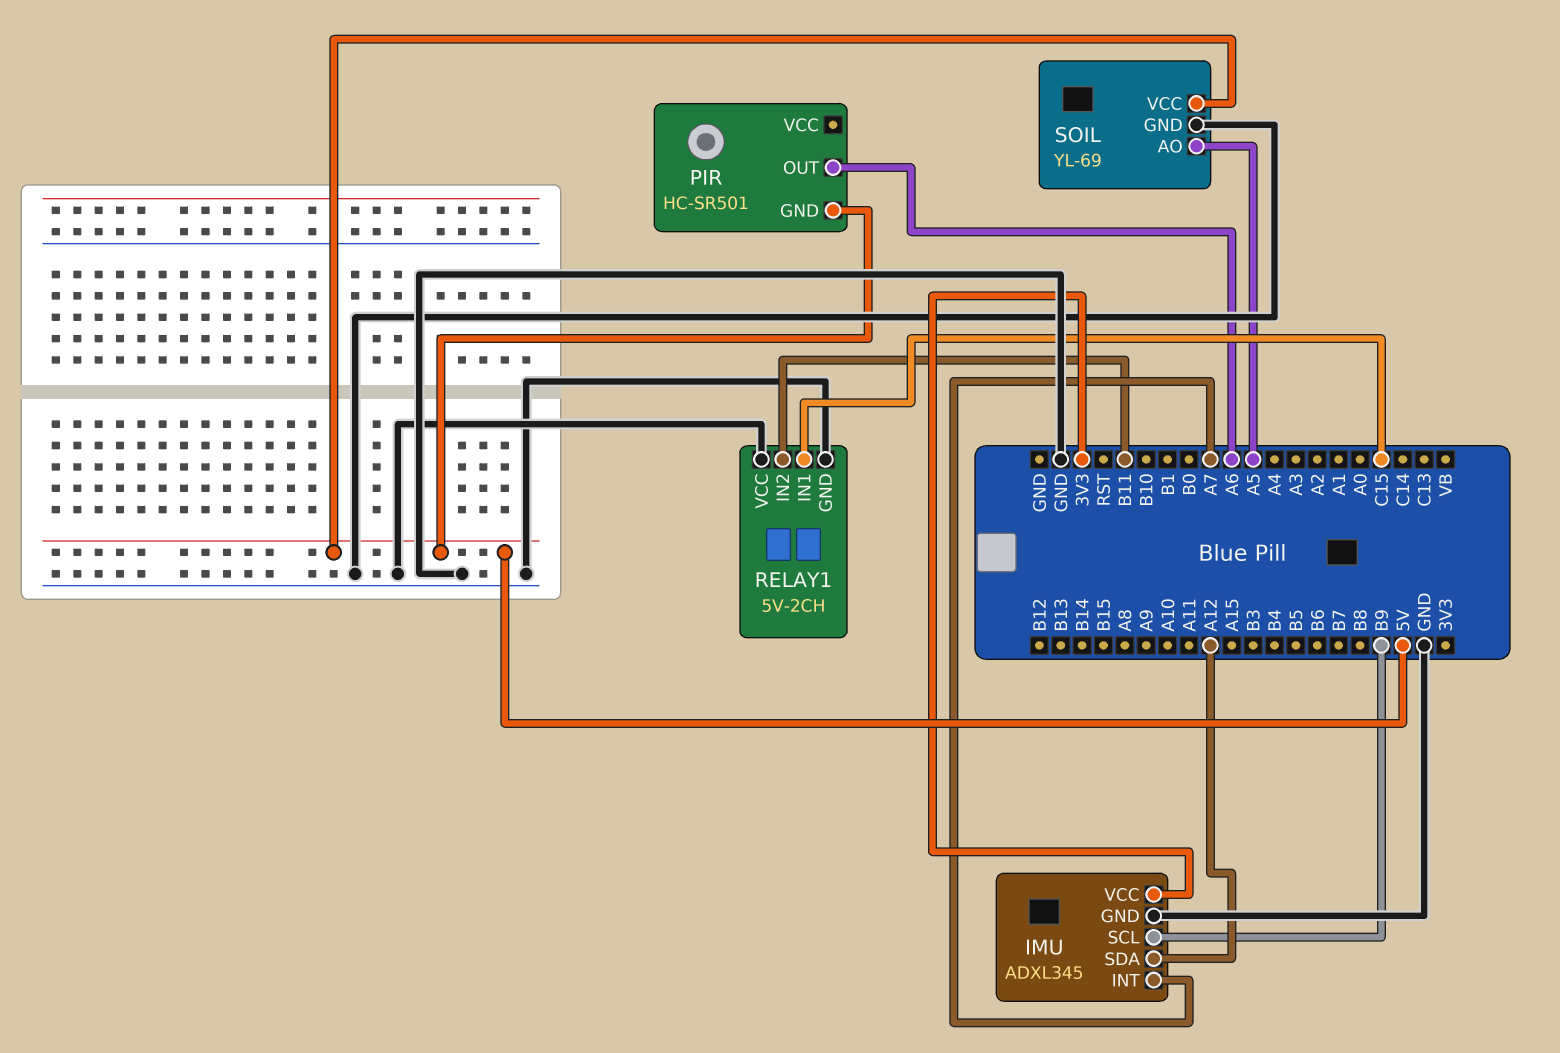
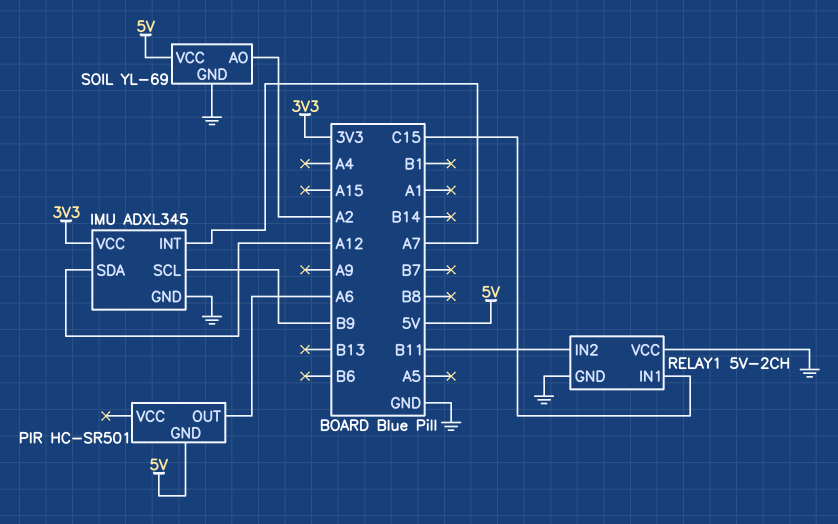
SOIL pin AO: A5 -> A2

